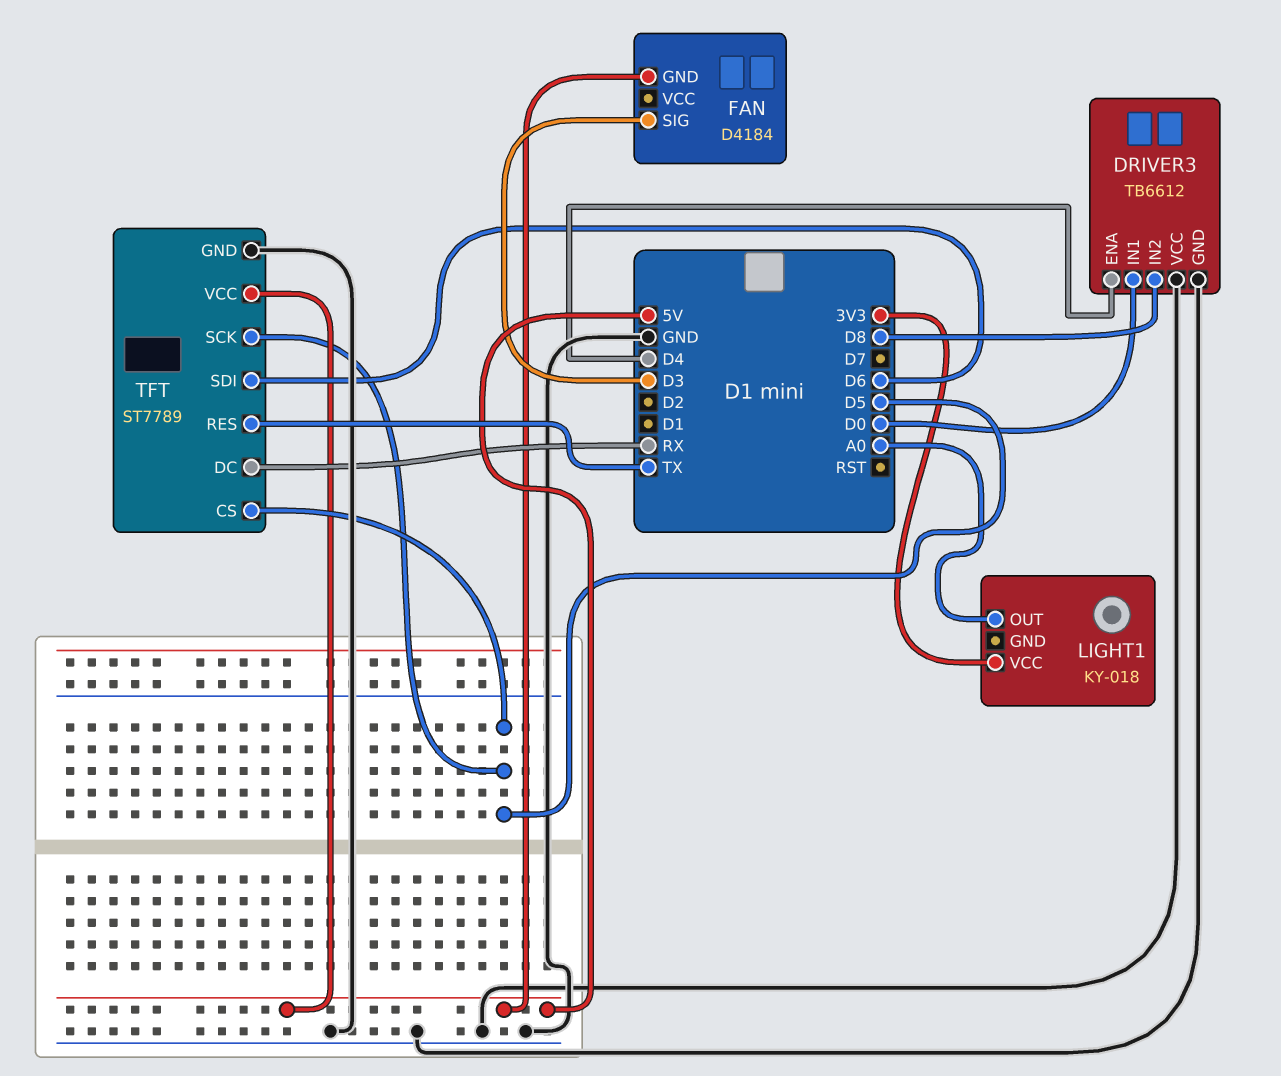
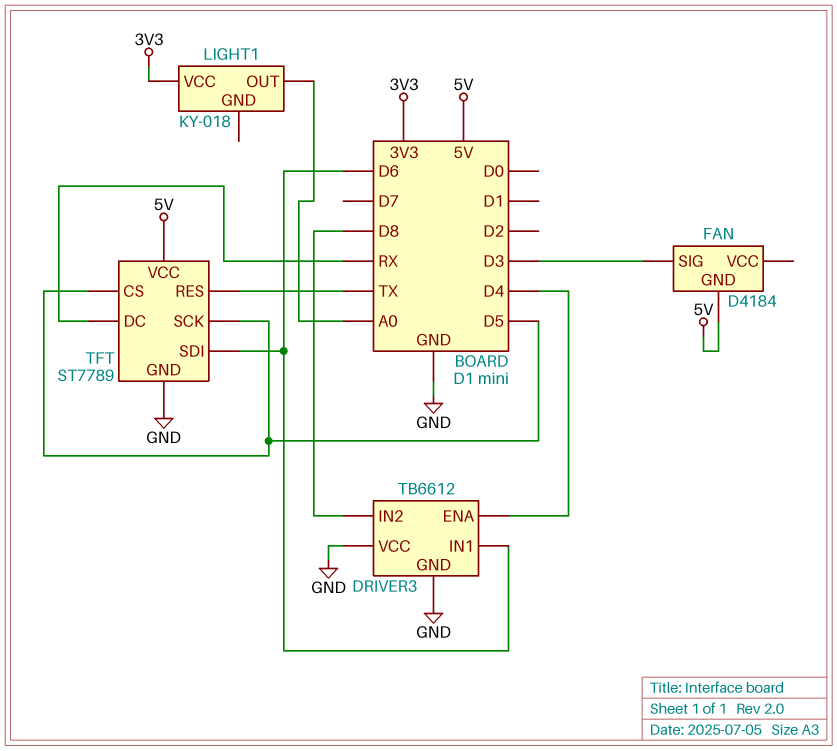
DRIVER3 pin IN1: D0 -> D6

